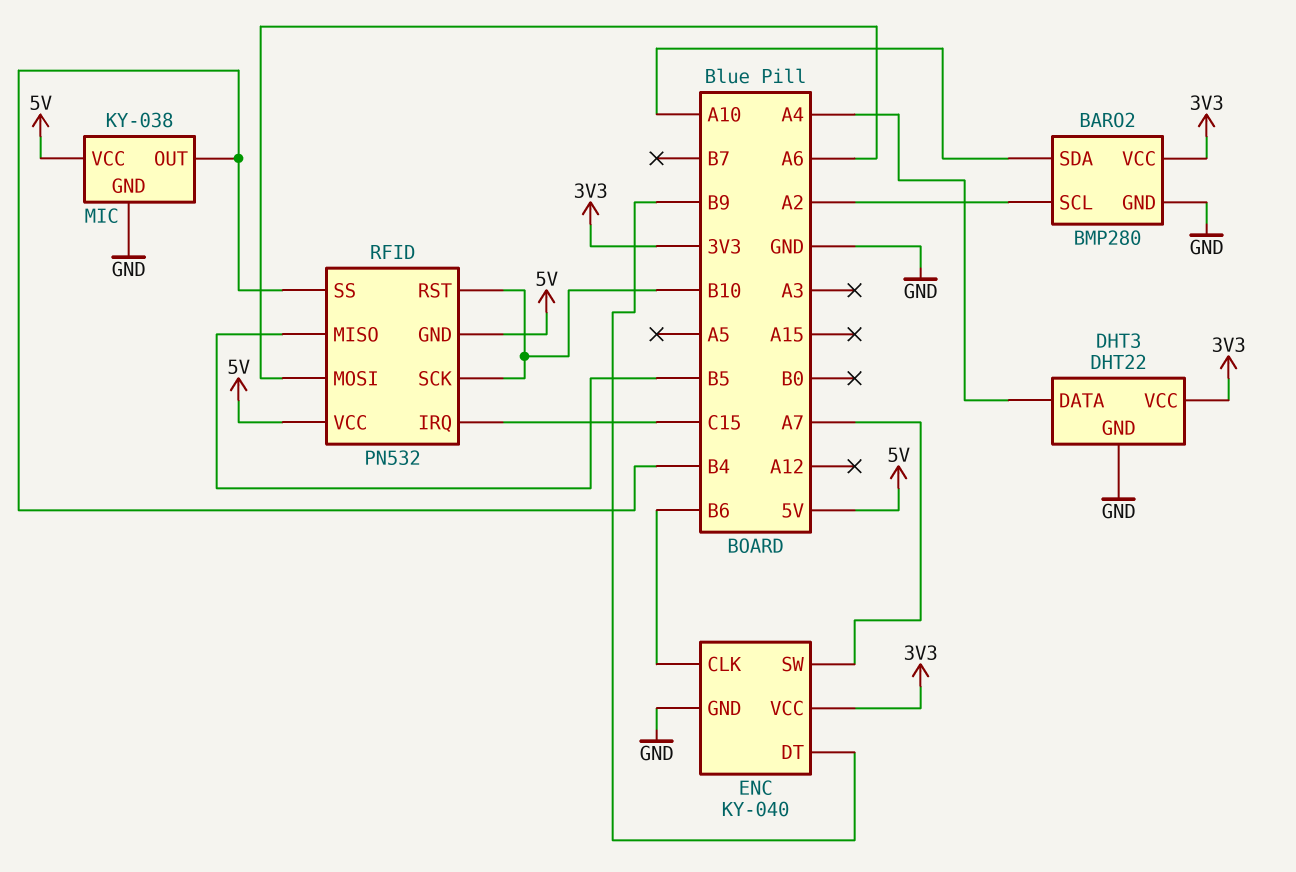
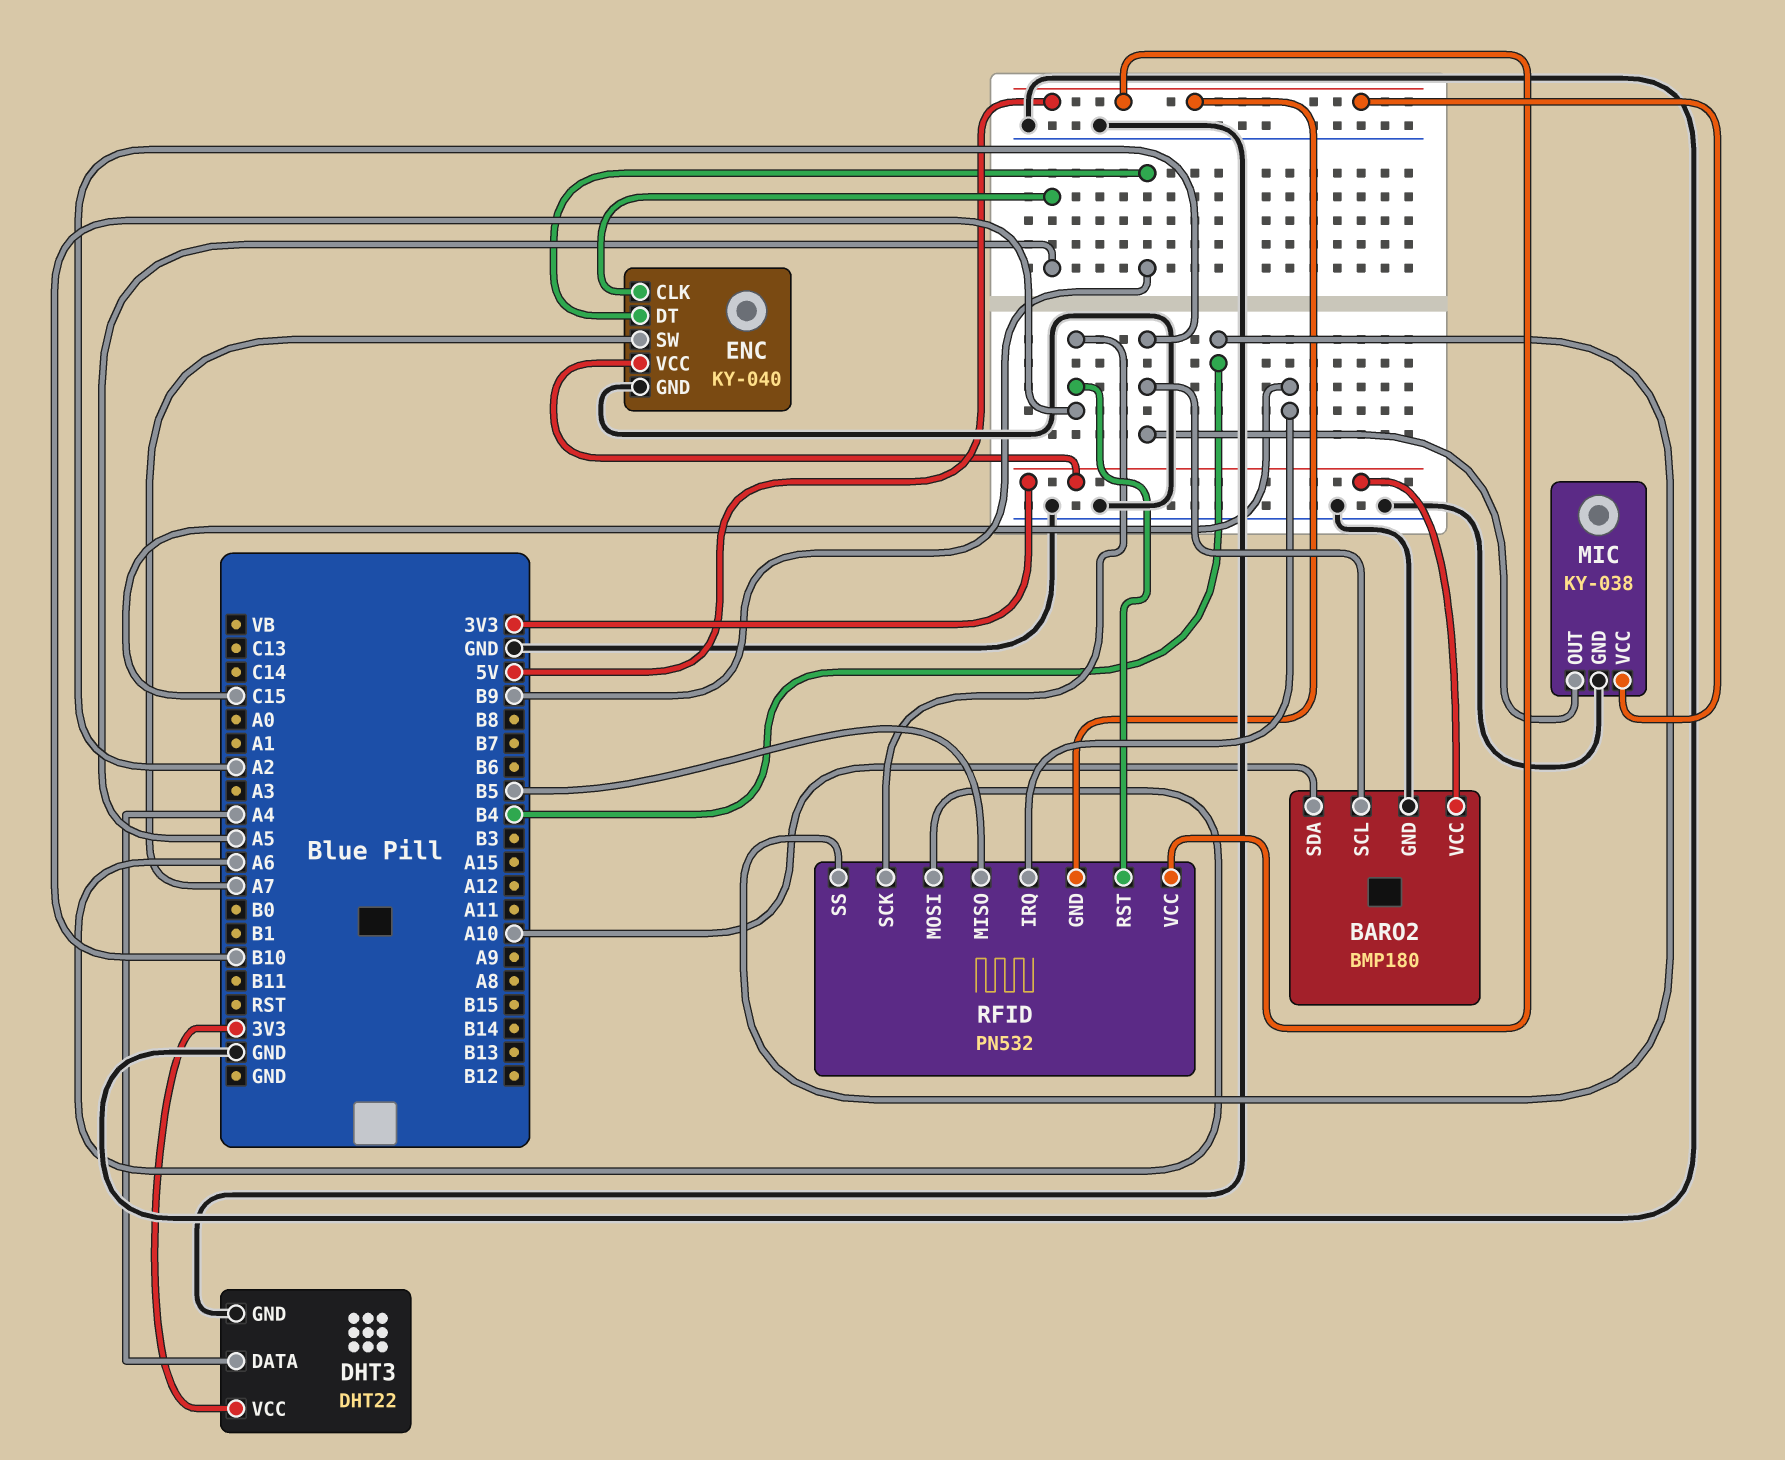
BARO2: BMP280 -> BMP180
ENC pin CLK: B6 -> A5
MIC pin OUT: B4 -> A2

